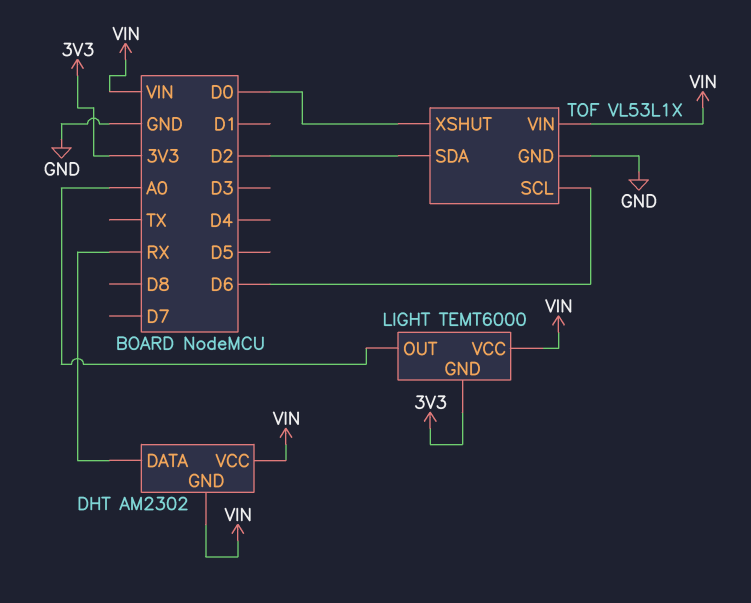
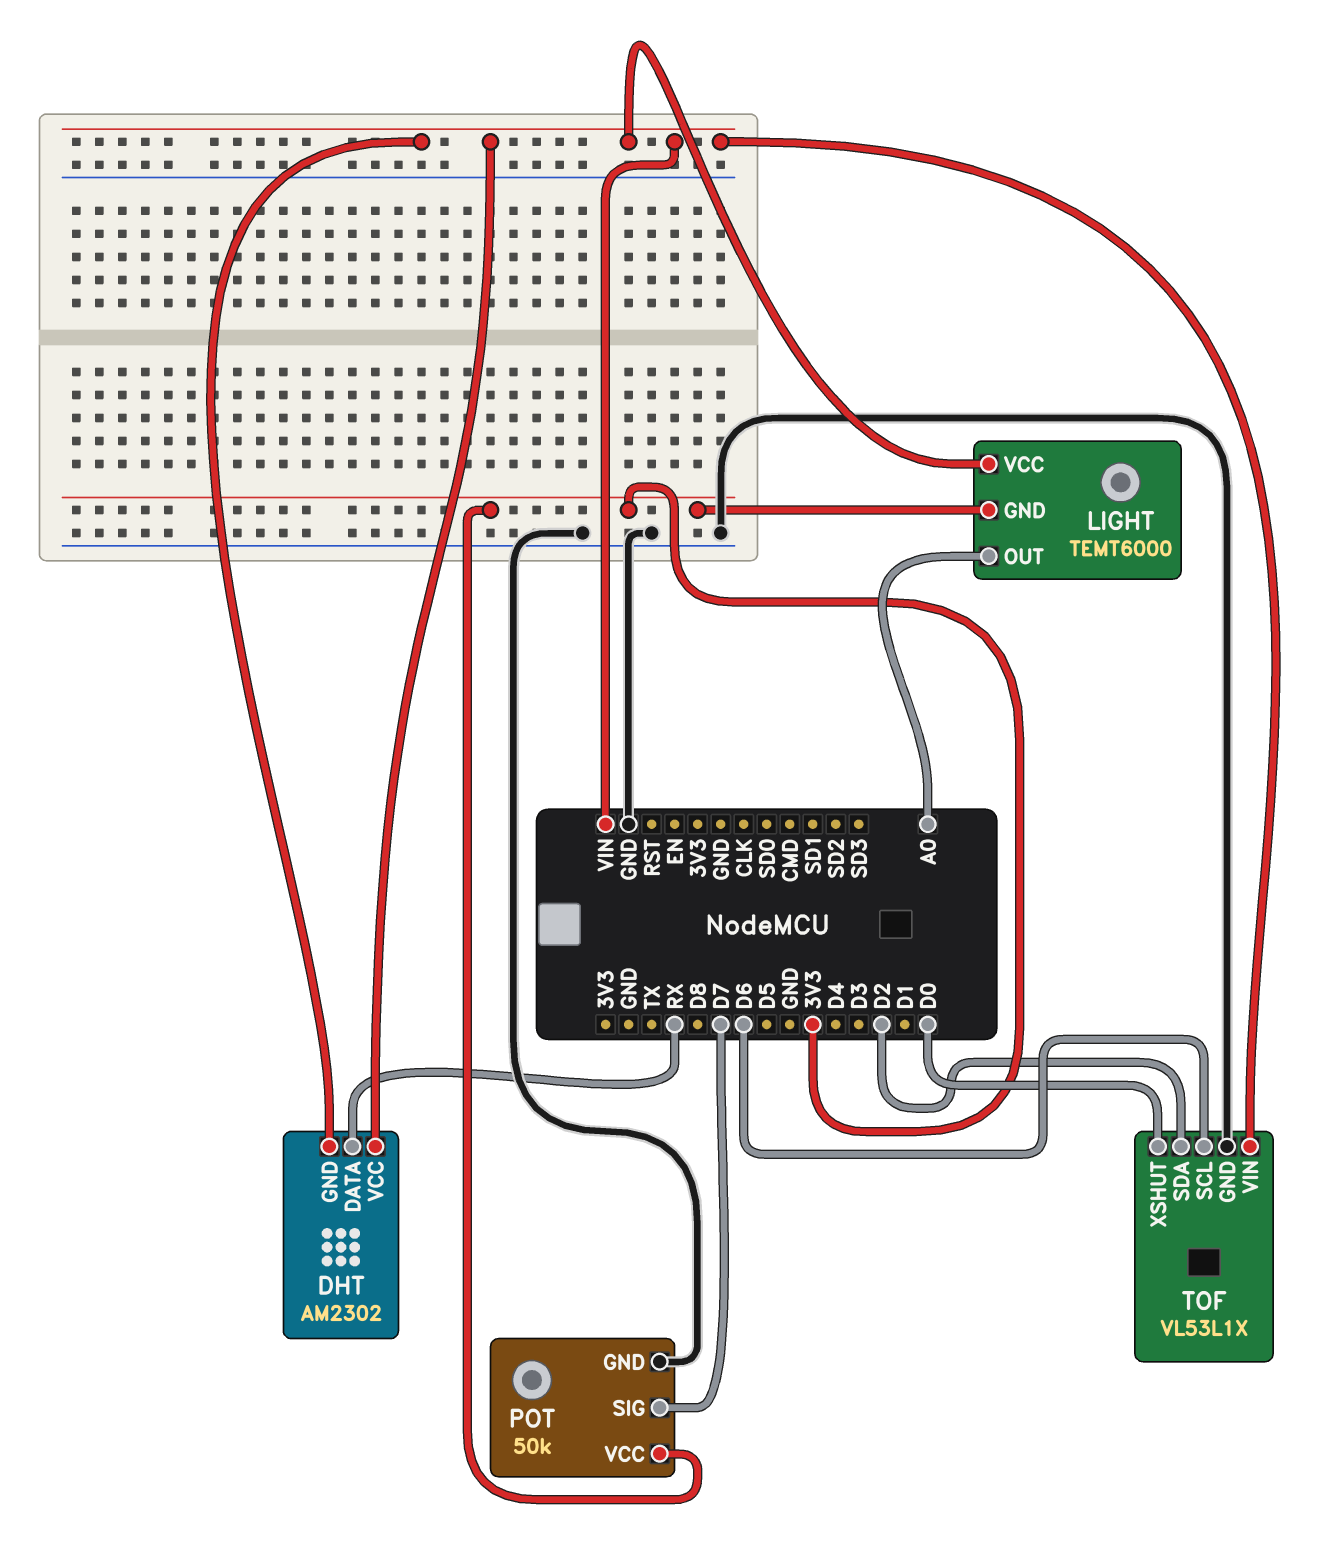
POT: none -> 50k
POT pin GND: none -> GND
POT pin SIG: none -> D7
POT pin VCC: none -> 3V3

